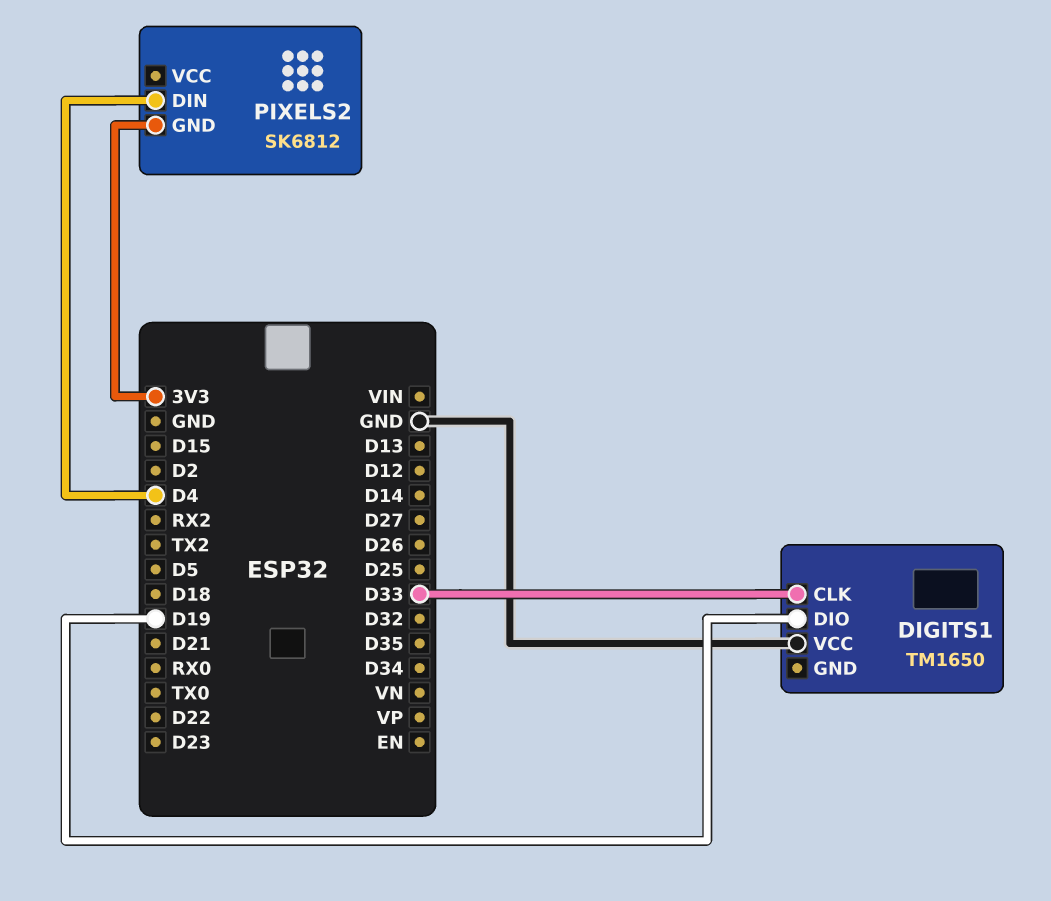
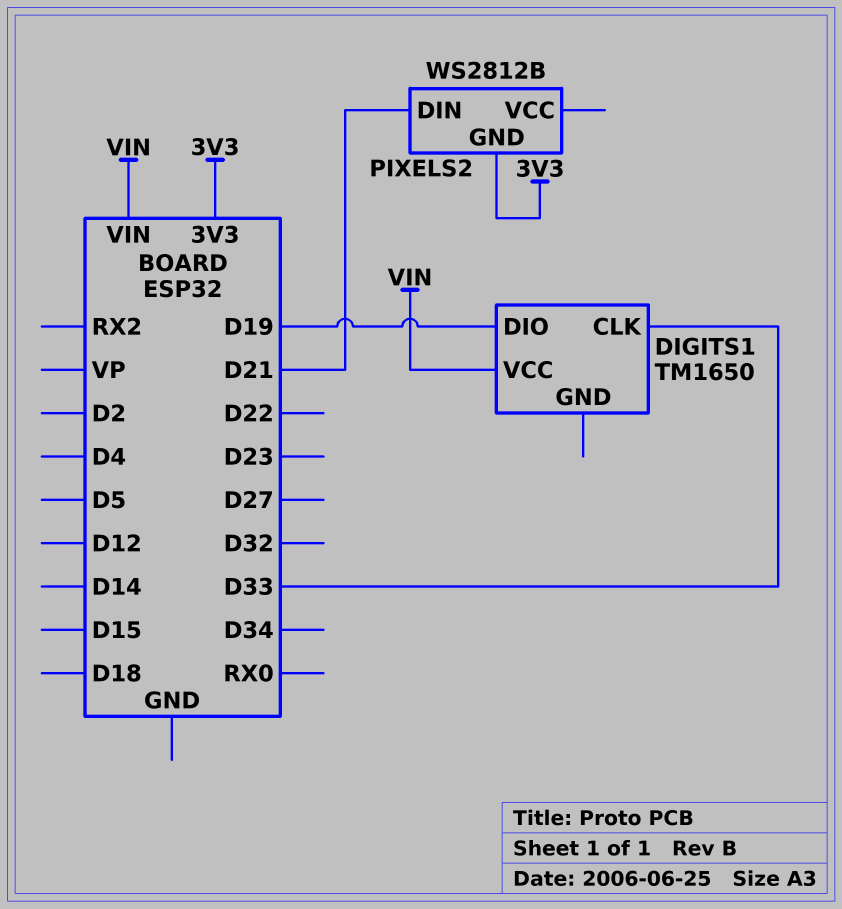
DIGITS1 pin VCC: GND -> VIN
PIXELS2: SK6812 -> WS2812B
PIXELS2 pin DIN: D4 -> D21

